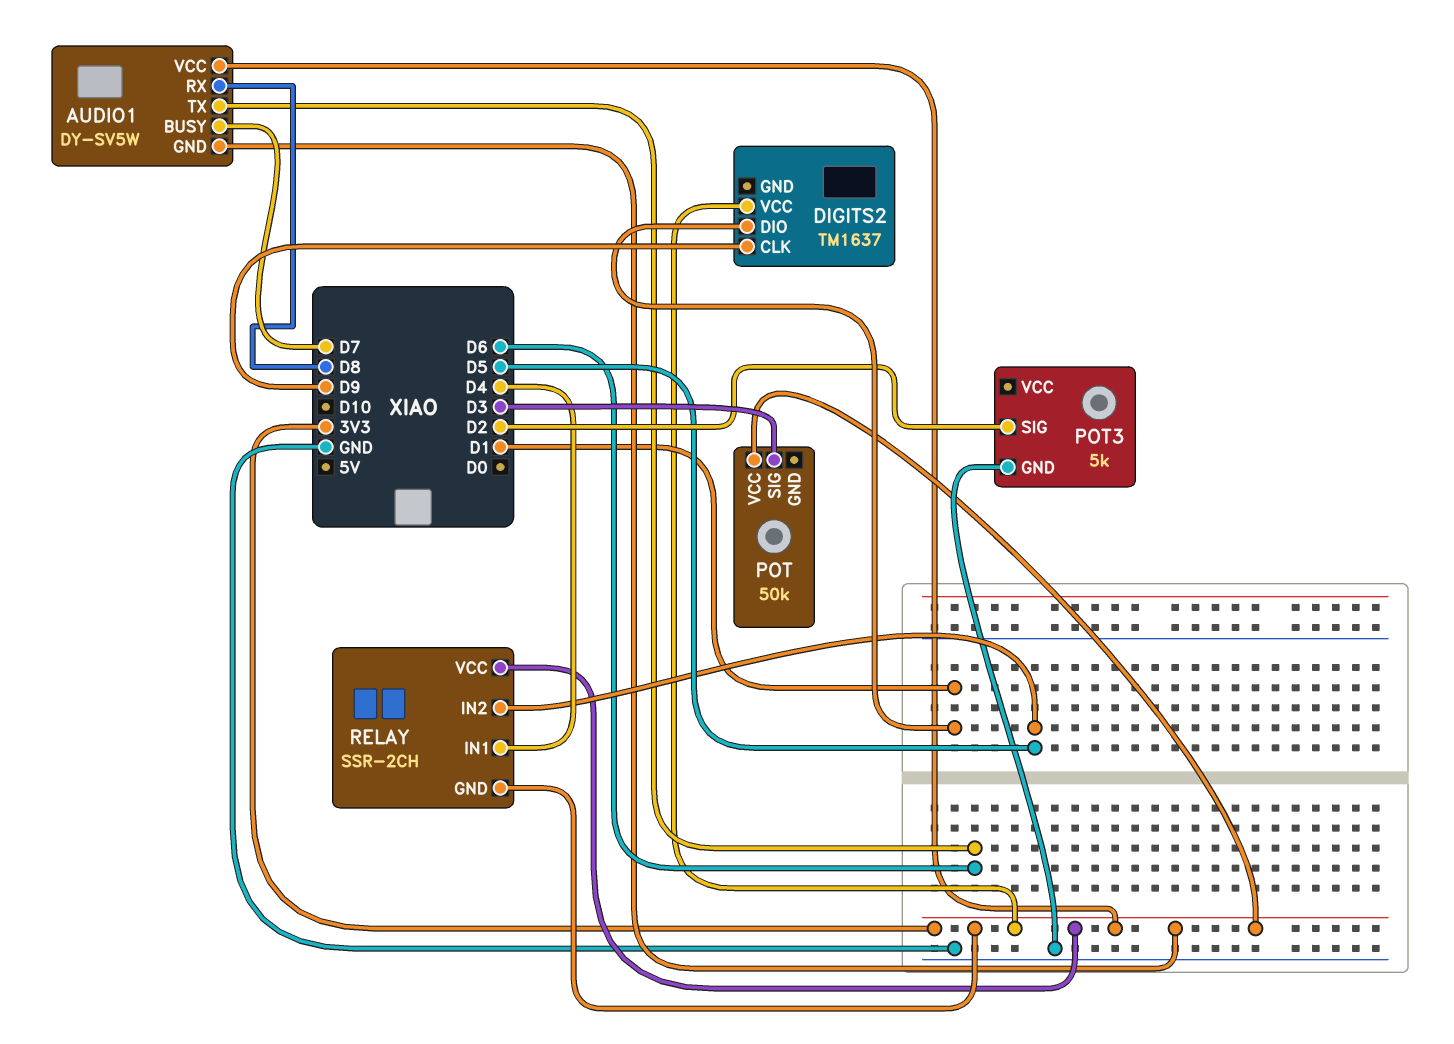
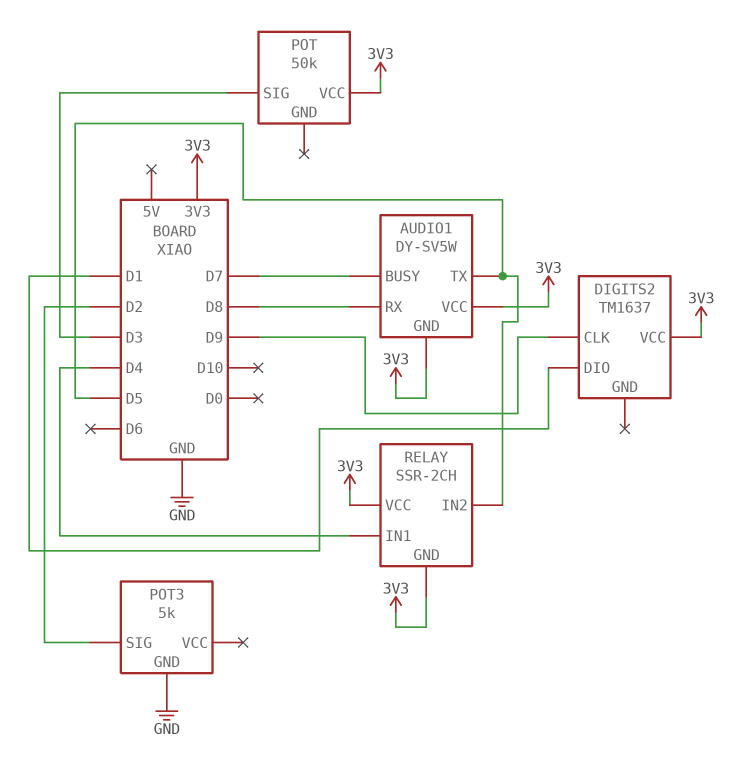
AUDIO1 pin TX: D6 -> D5

